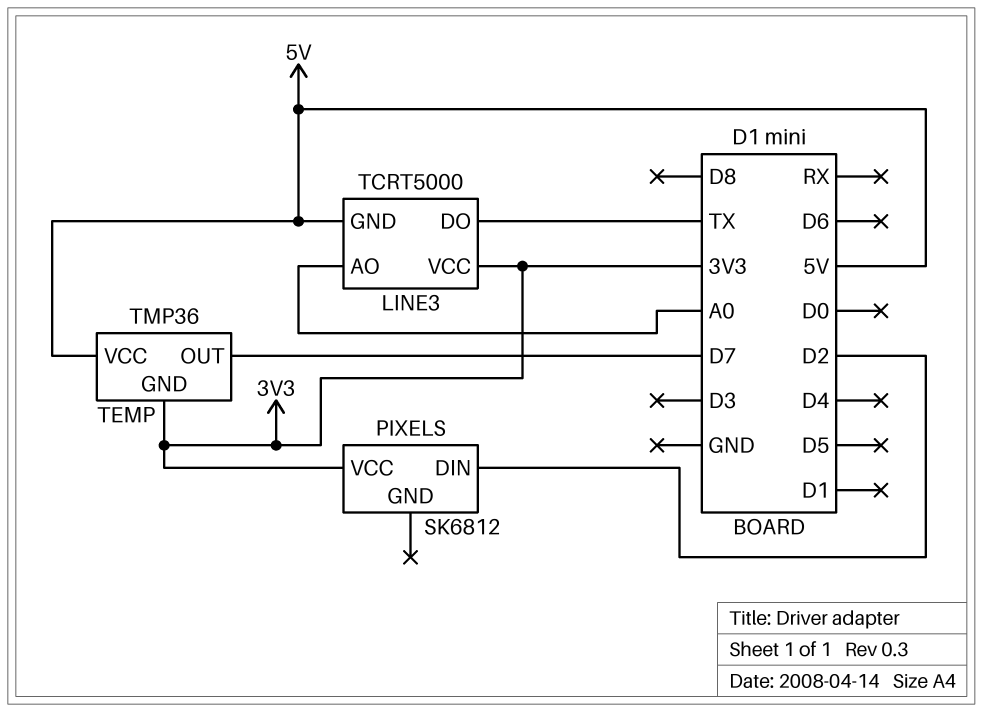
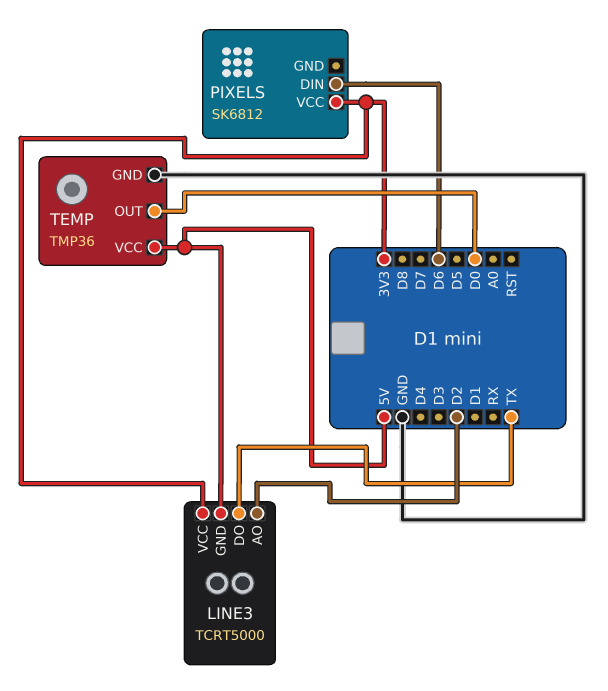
LINE3 pin AO: A0 -> D2
PIXELS pin DIN: D2 -> D6
TEMP pin GND: 3V3 -> GND
TEMP pin OUT: D7 -> D0

